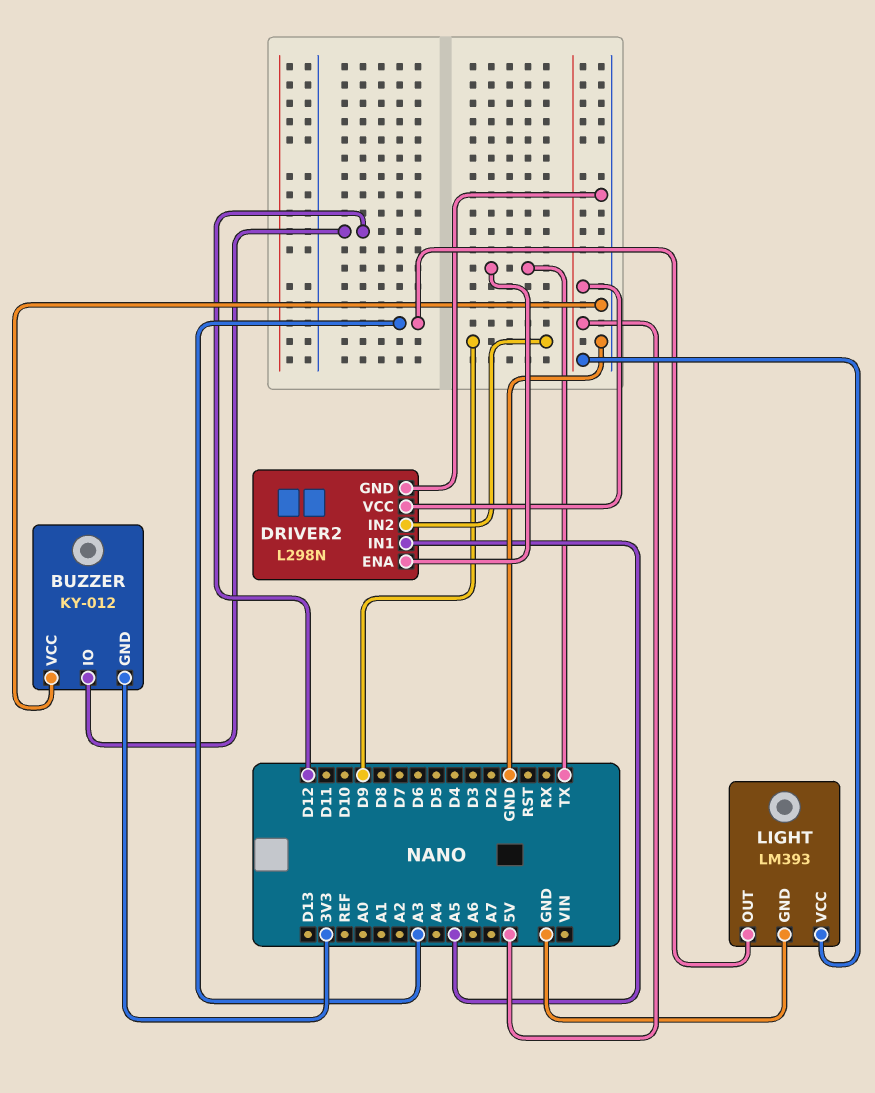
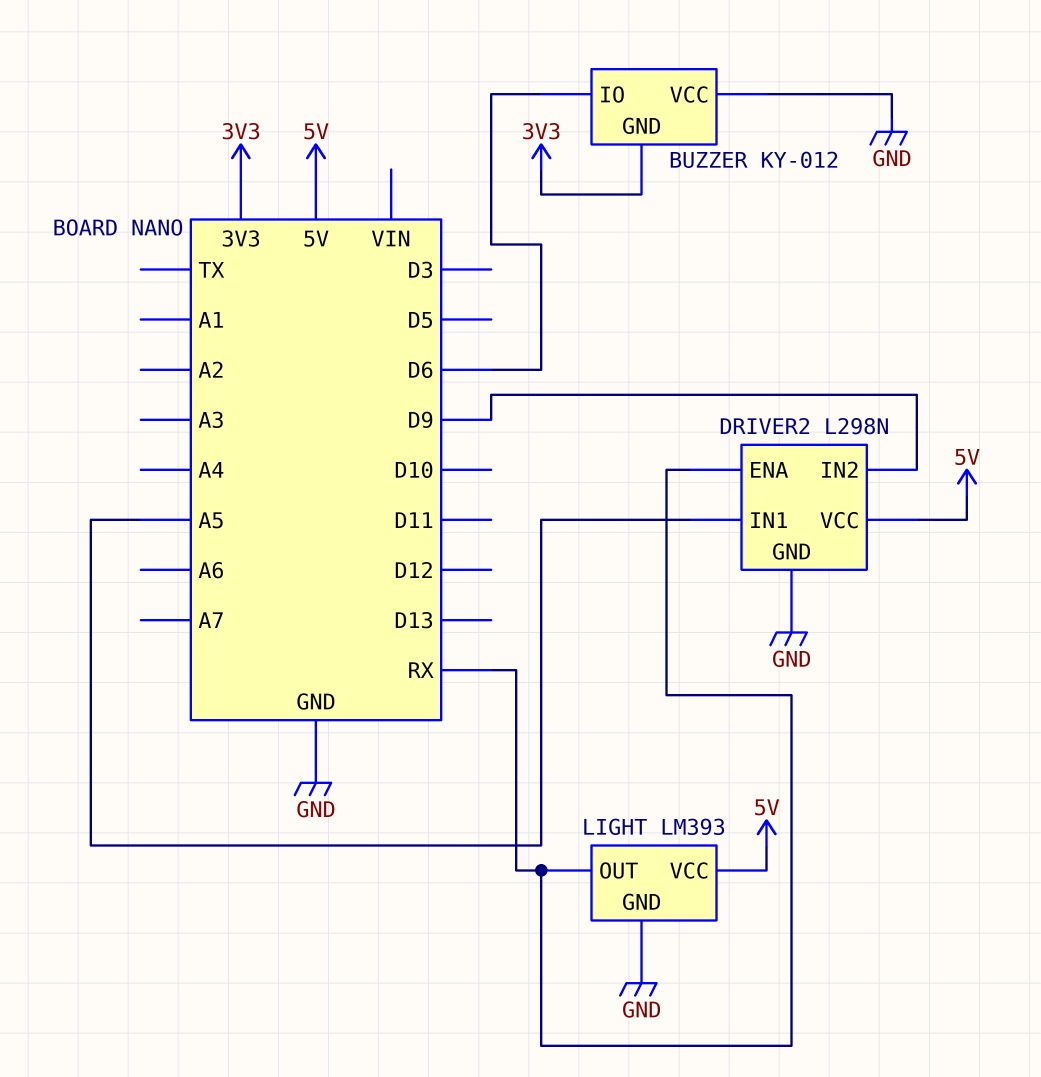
BUZZER pin IO: D12 -> D6
DRIVER2 pin ENA: TX -> RX
LIGHT pin OUT: A3 -> RX

